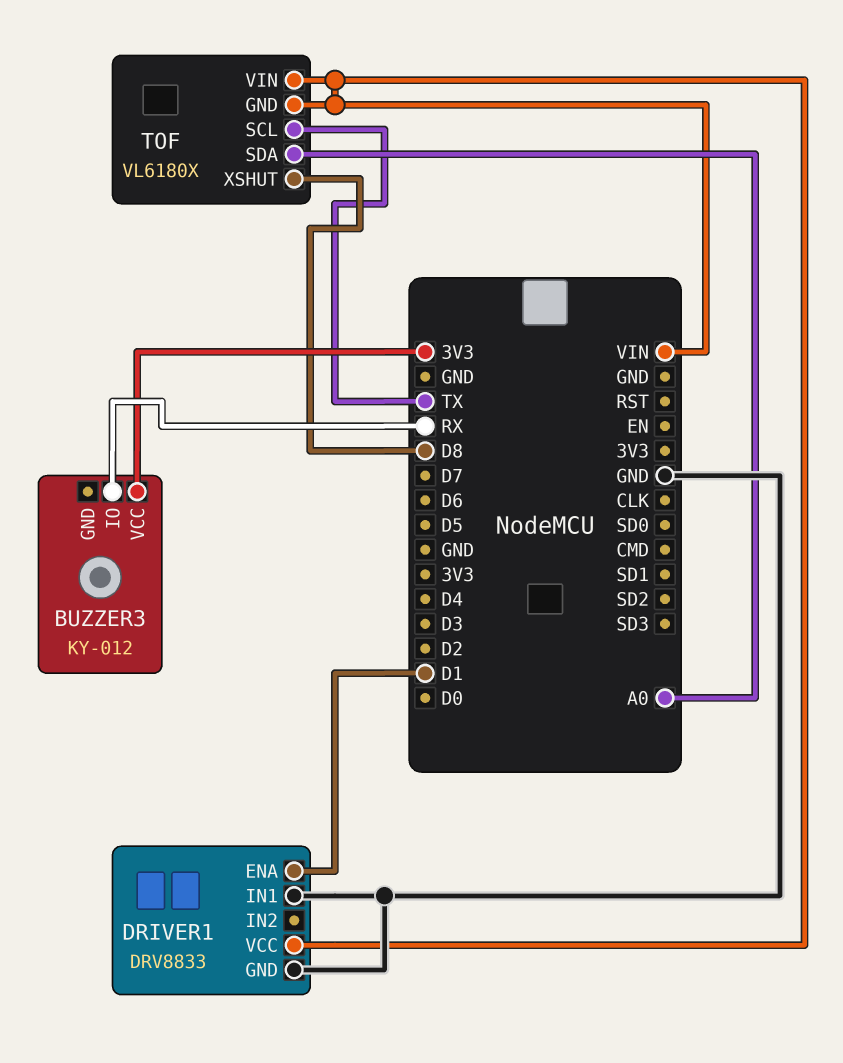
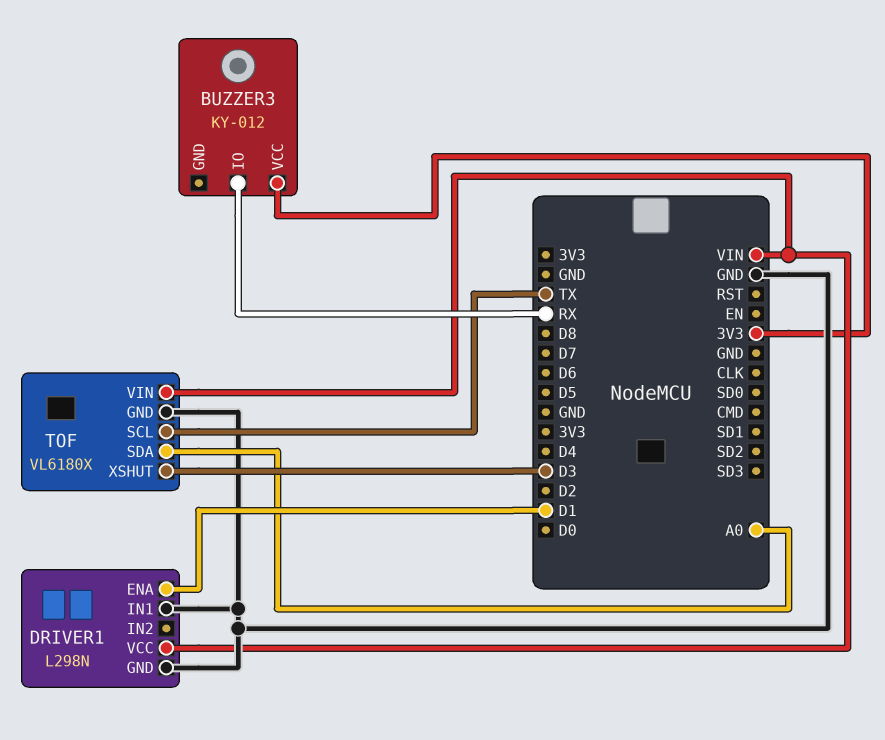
DRIVER1: DRV8833 -> L298N
TOF pin GND: VIN -> GND
TOF pin XSHUT: D8 -> D3

